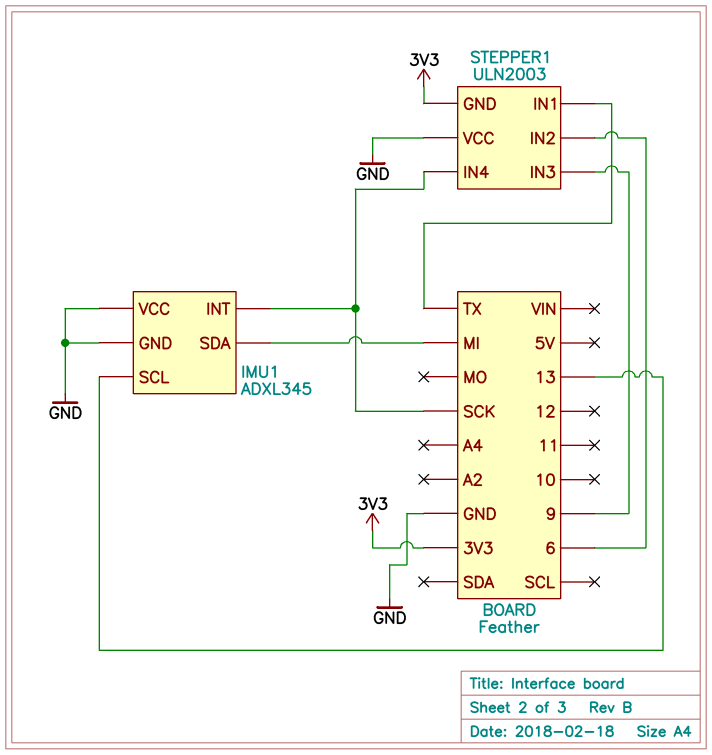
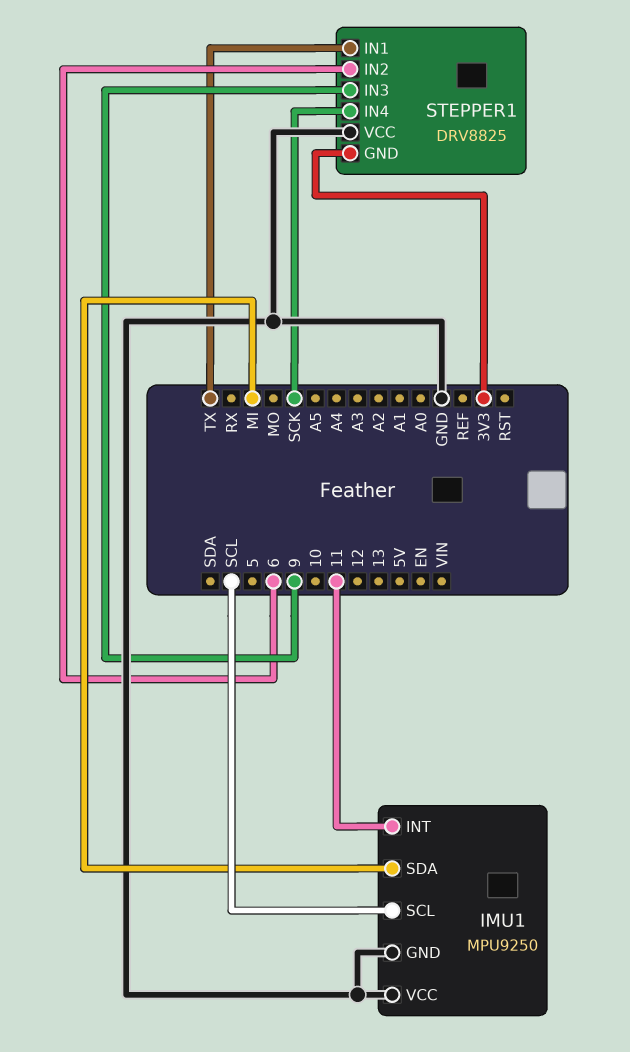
IMU1: ADXL345 -> MPU9250
IMU1 pin INT: SCK -> 11
IMU1 pin SCL: 13 -> SCL
STEPPER1: ULN2003 -> DRV8825

